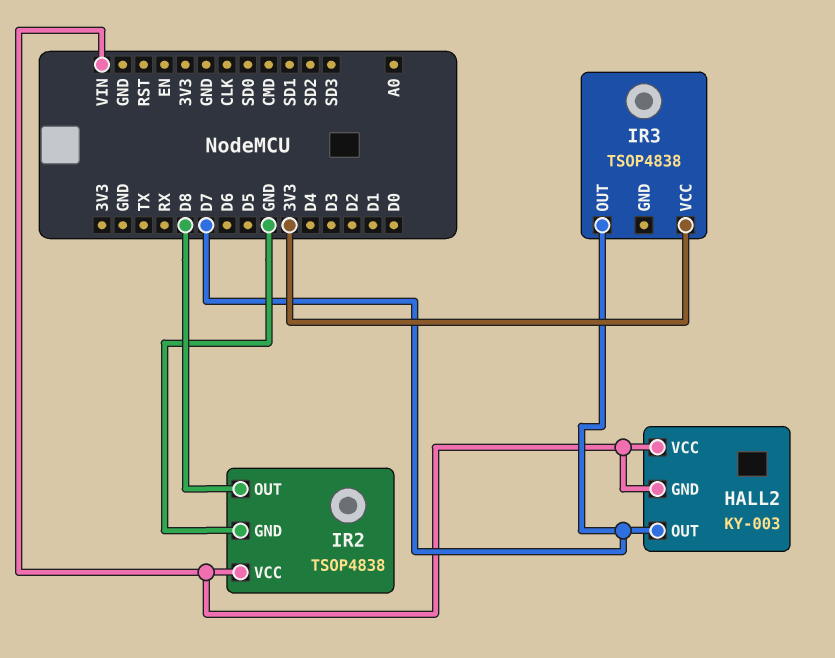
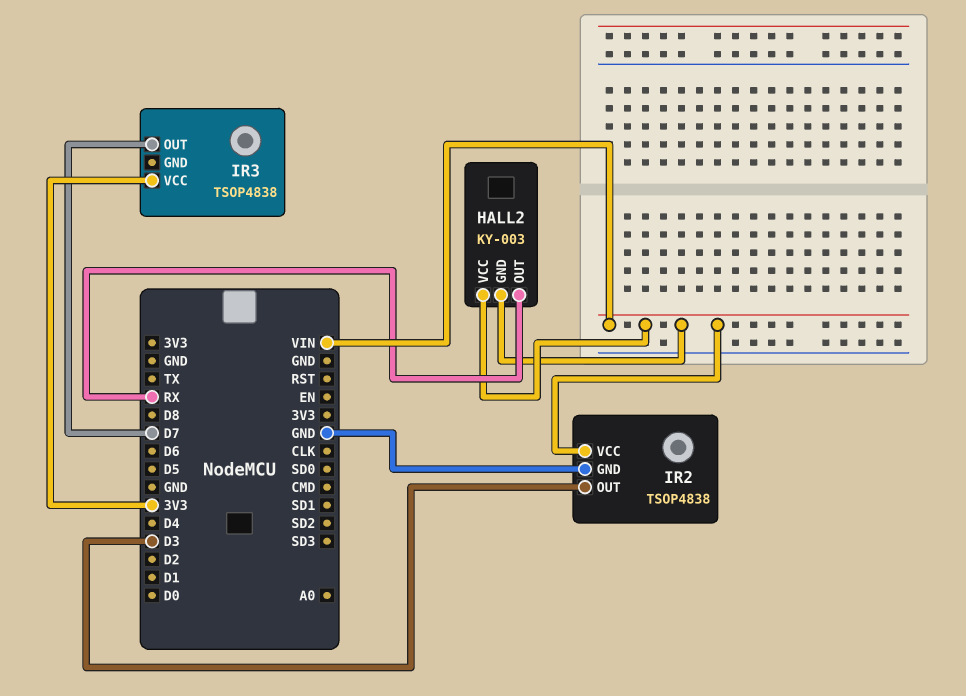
HALL2 pin OUT: D7 -> RX
IR2 pin OUT: D8 -> D3

